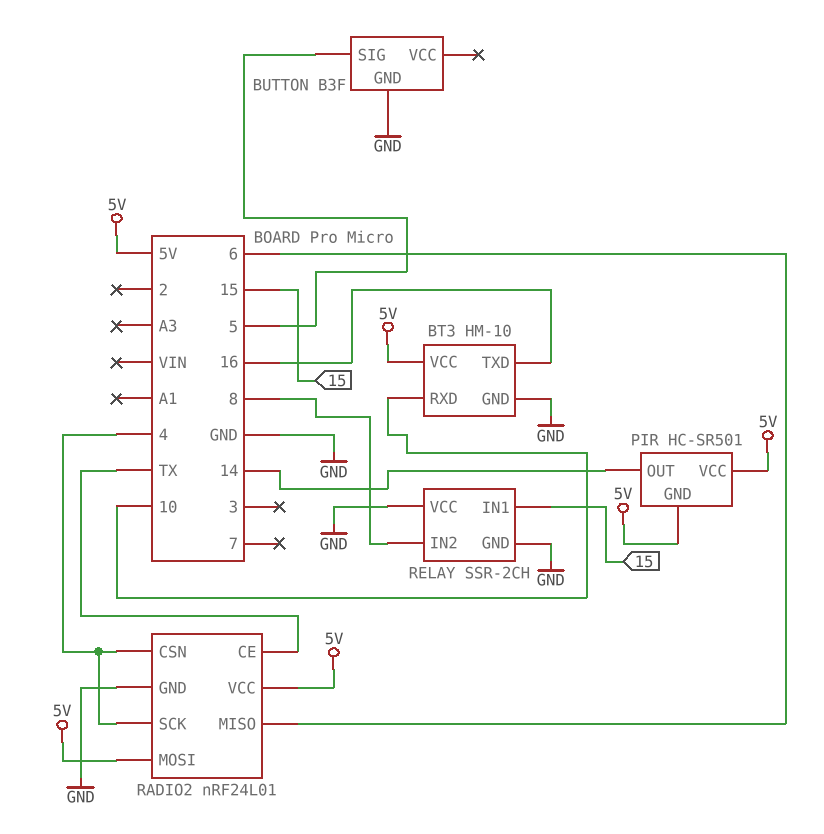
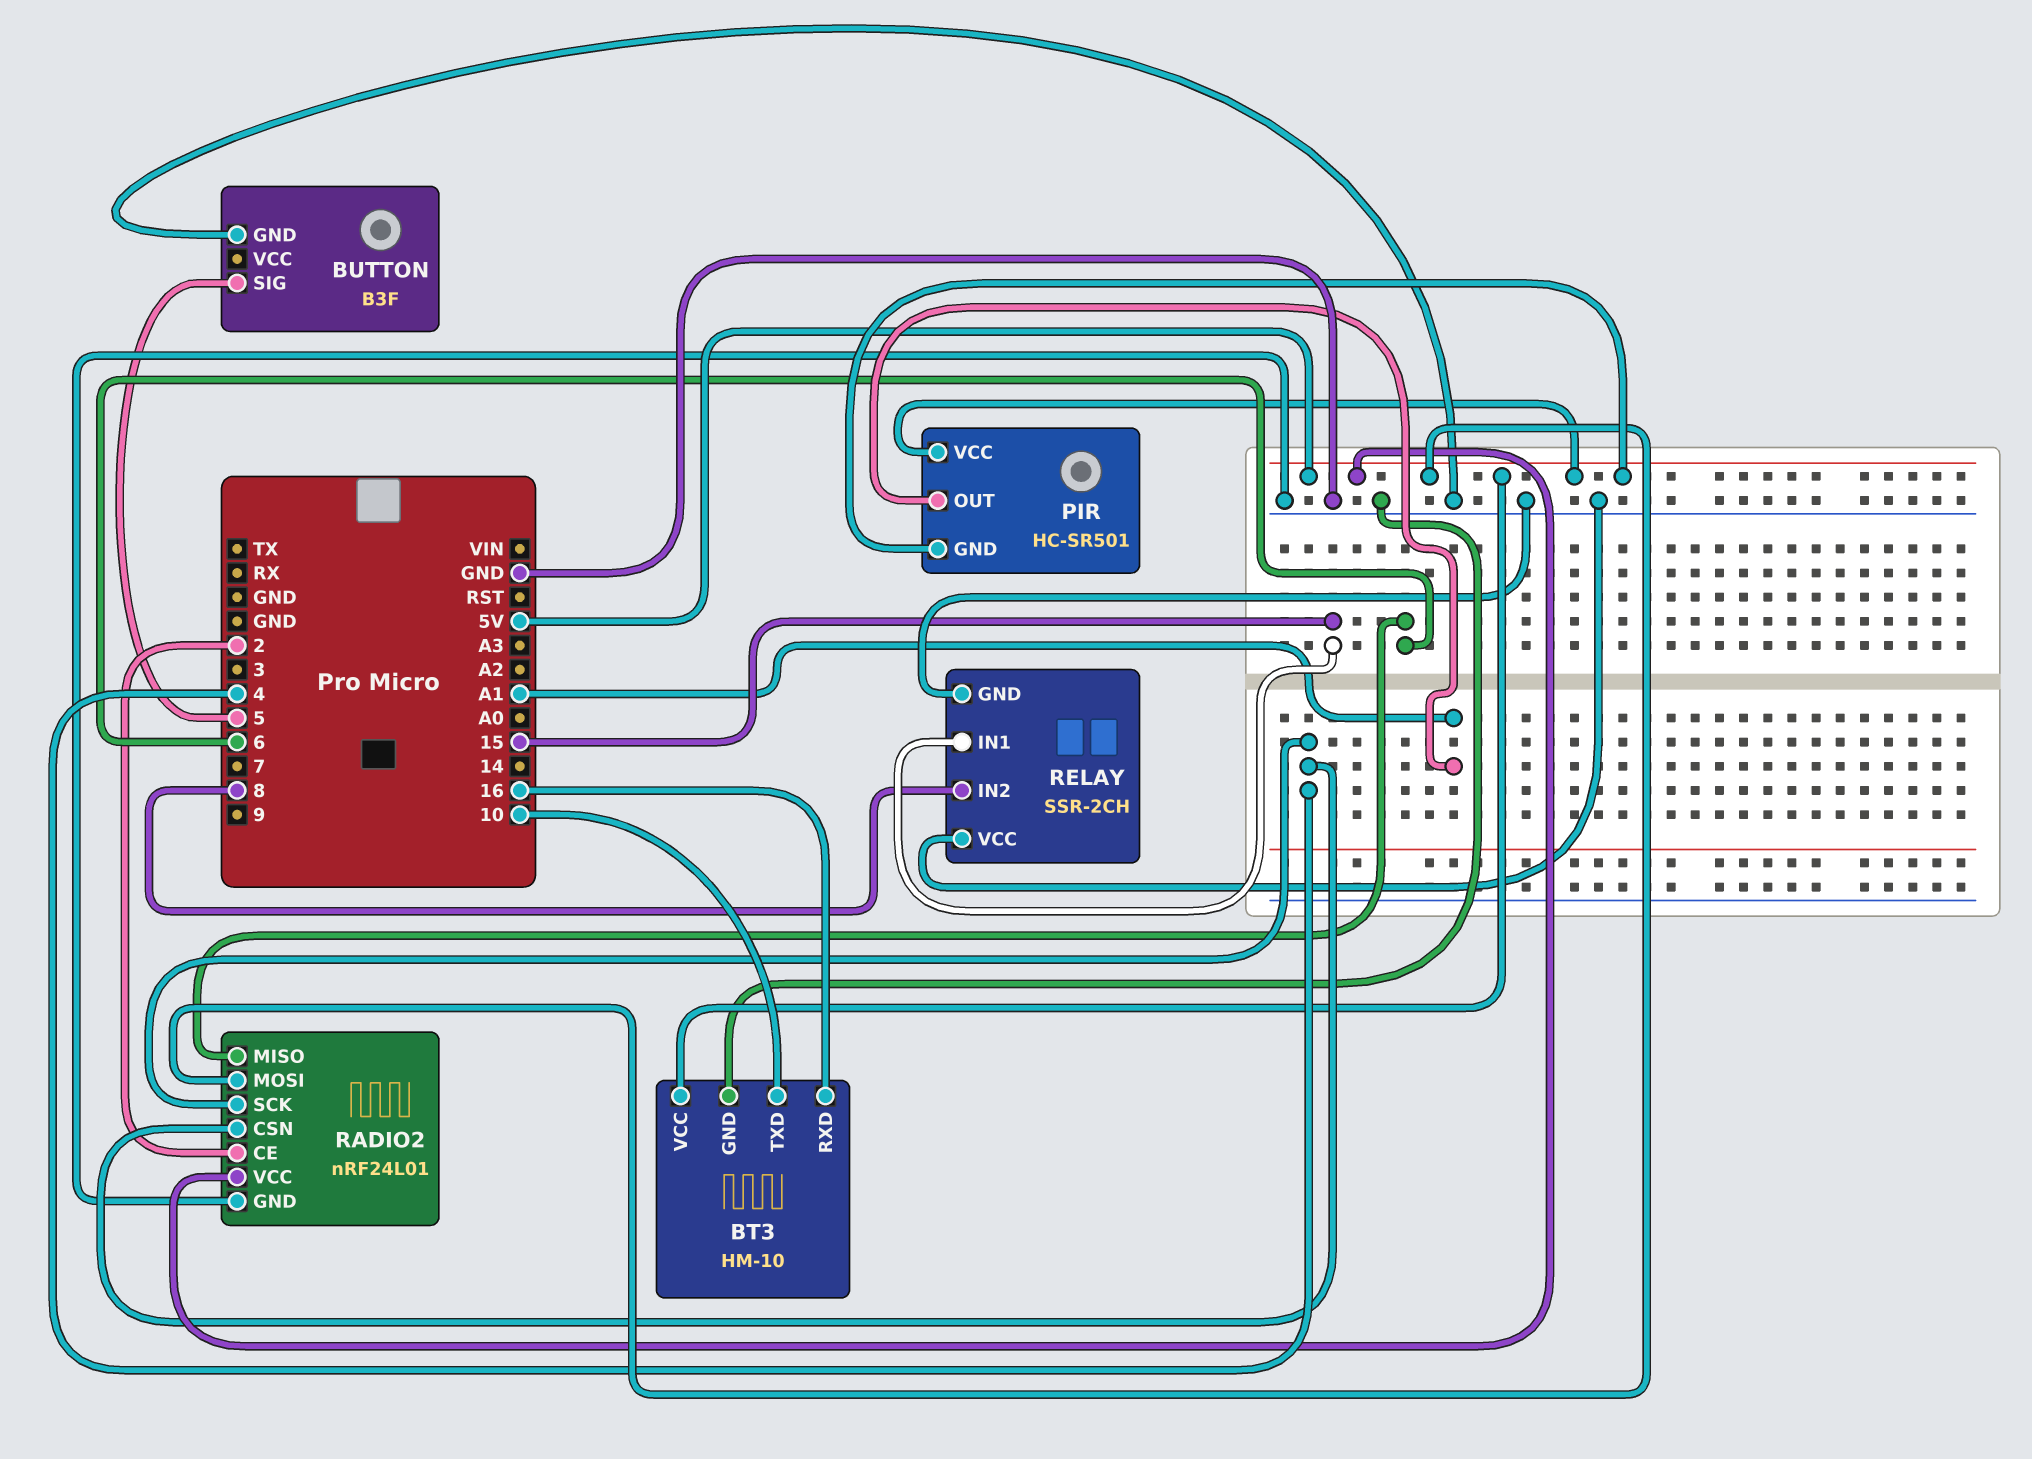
BT3 pin RXD: 10 -> 16
BT3 pin TXD: 16 -> 10
PIR pin OUT: 14 -> A1
RADIO2 pin CE: TX -> 2

